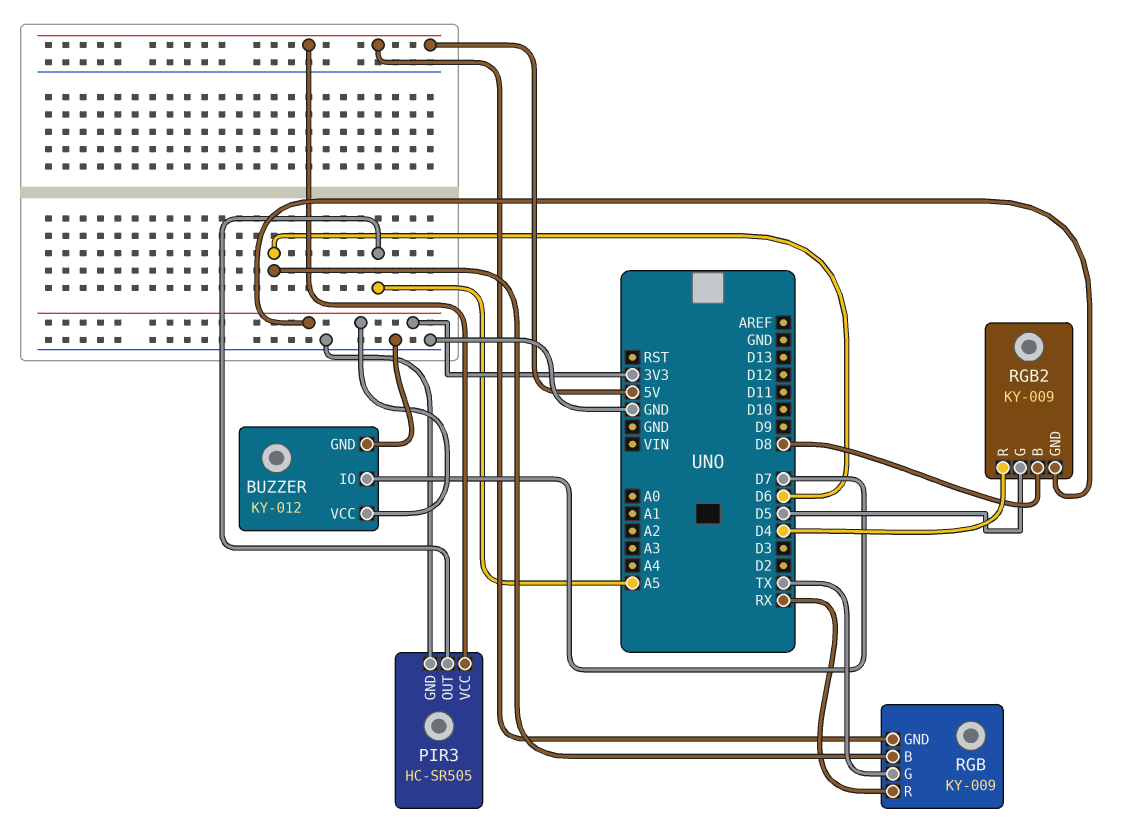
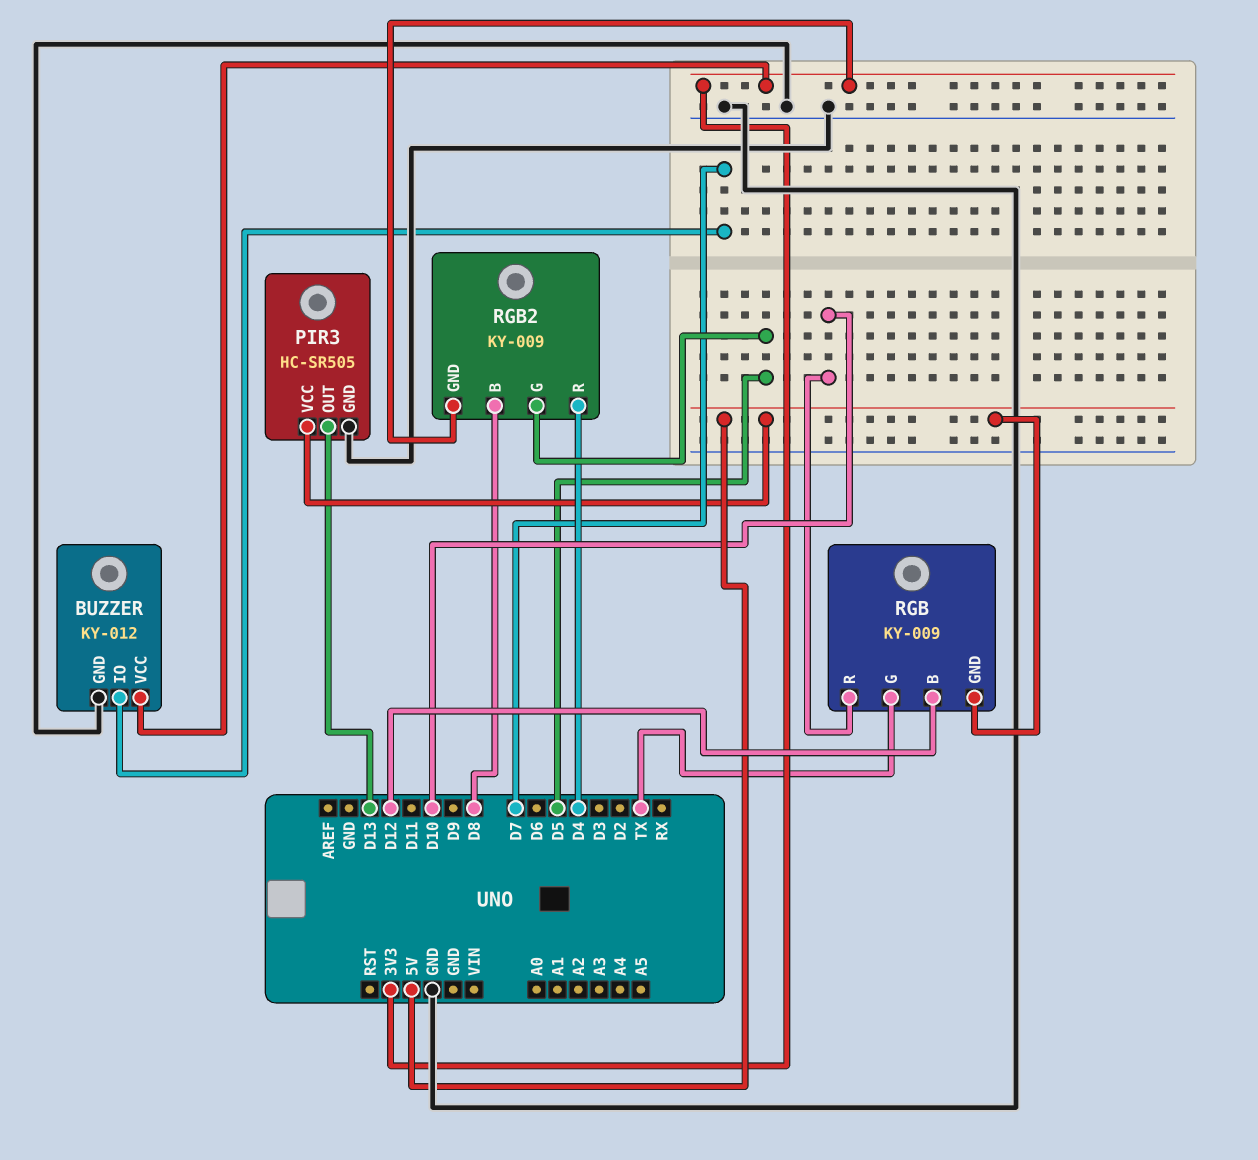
PIR3 pin OUT: A5 -> D13
RGB pin B: D6 -> D12
RGB pin R: RX -> D10

